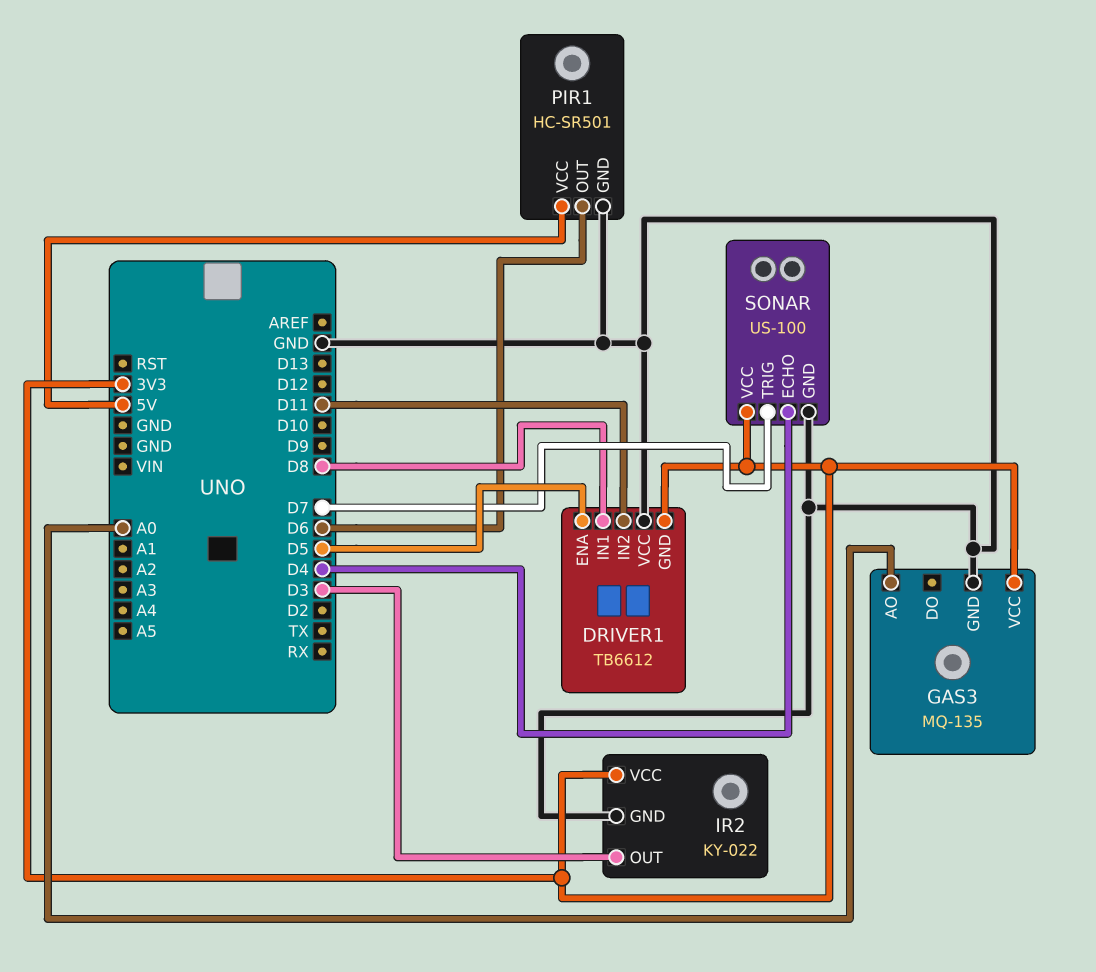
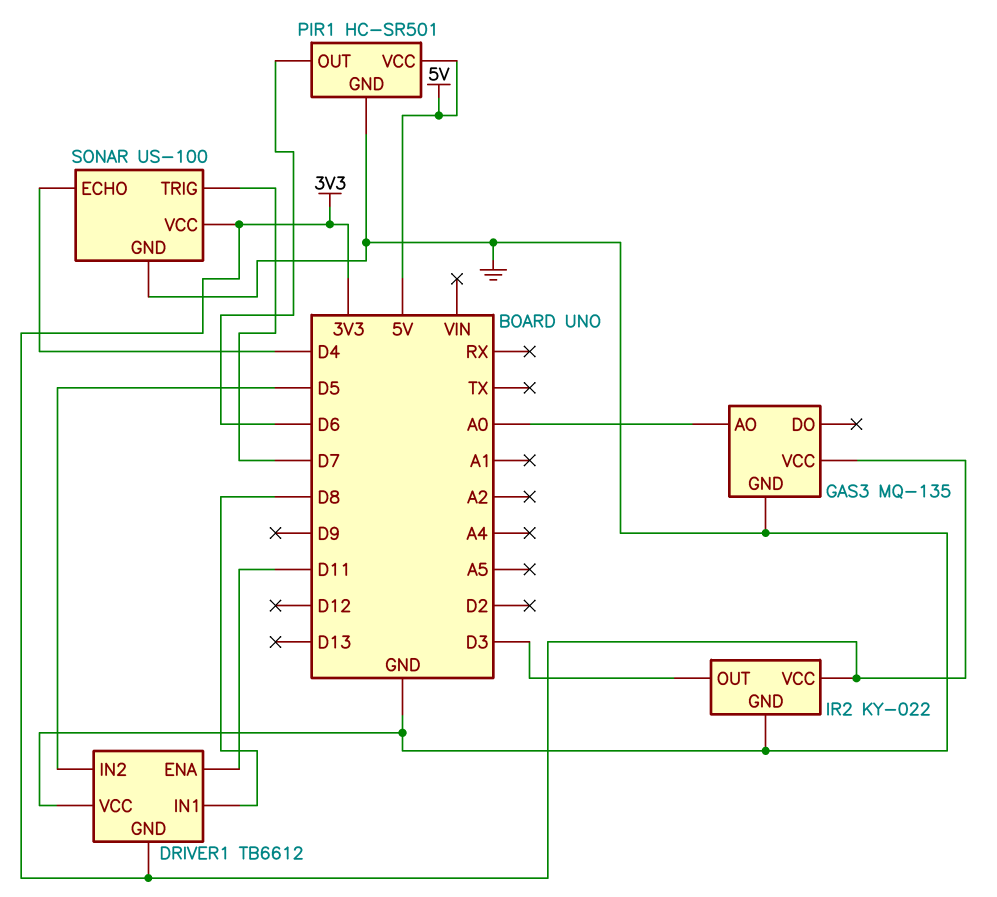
DRIVER1 pin ENA: D5 -> D11
DRIVER1 pin IN2: D11 -> D5

